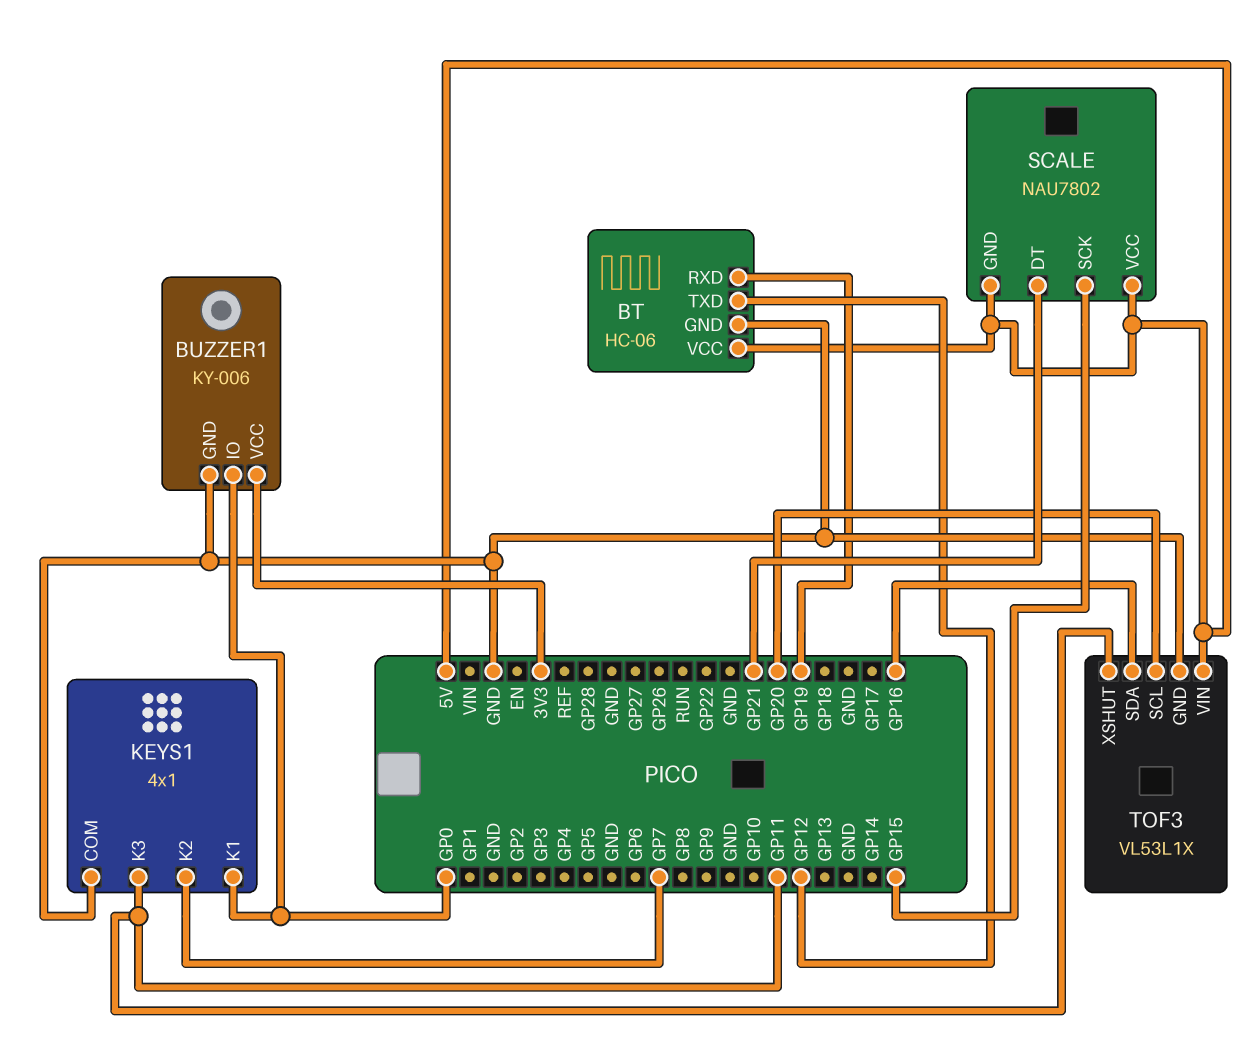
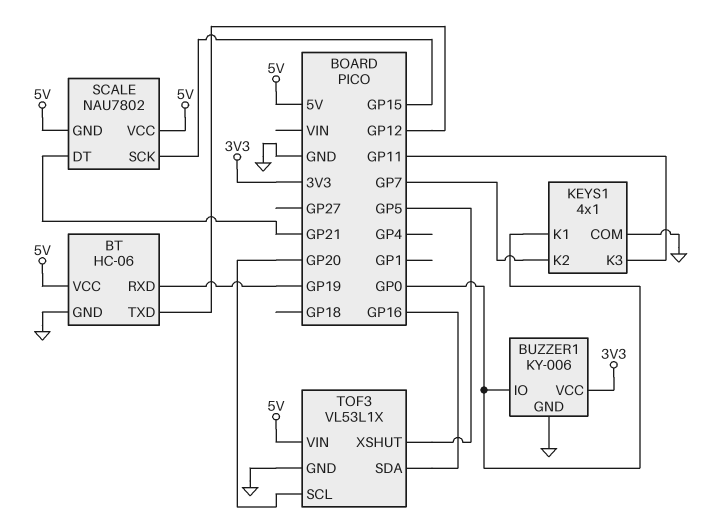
TOF3 pin XSHUT: GP11 -> GP5

